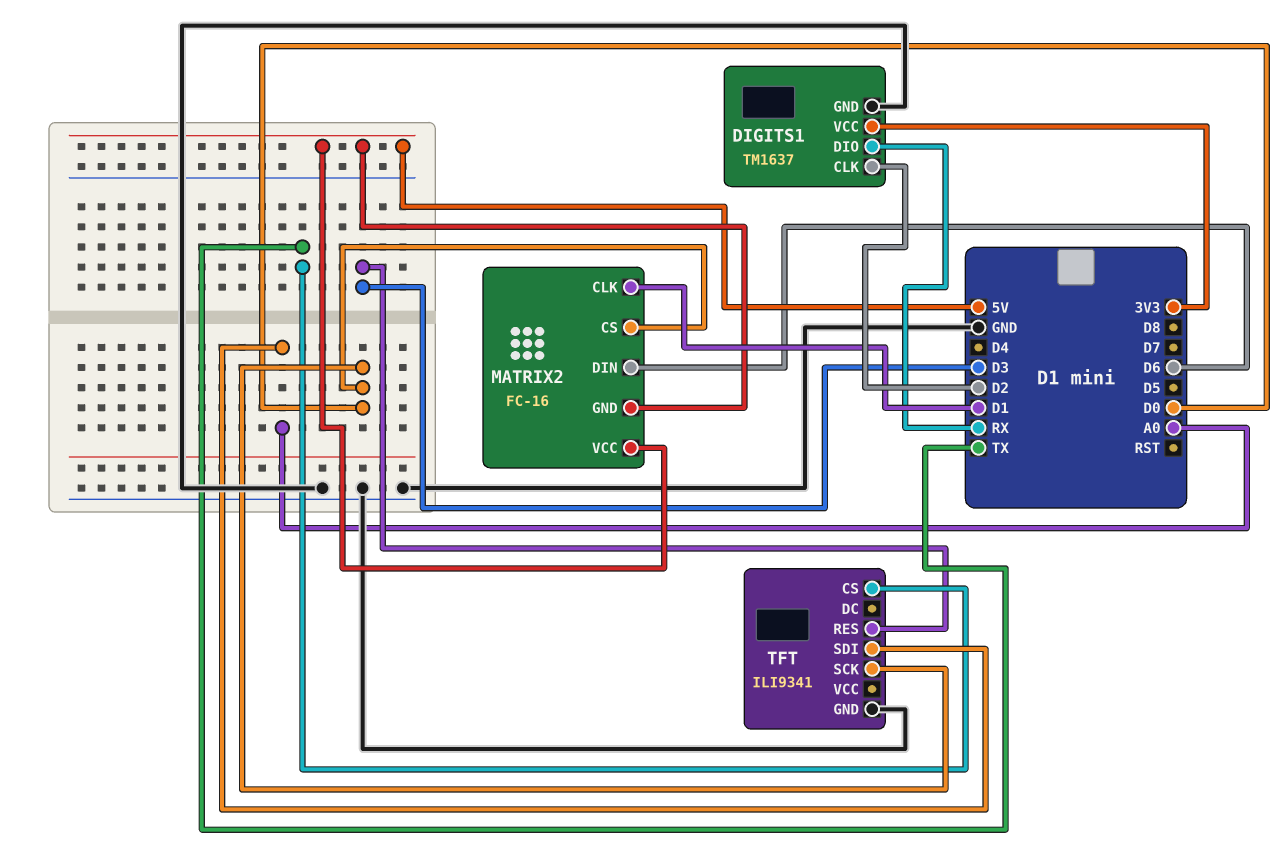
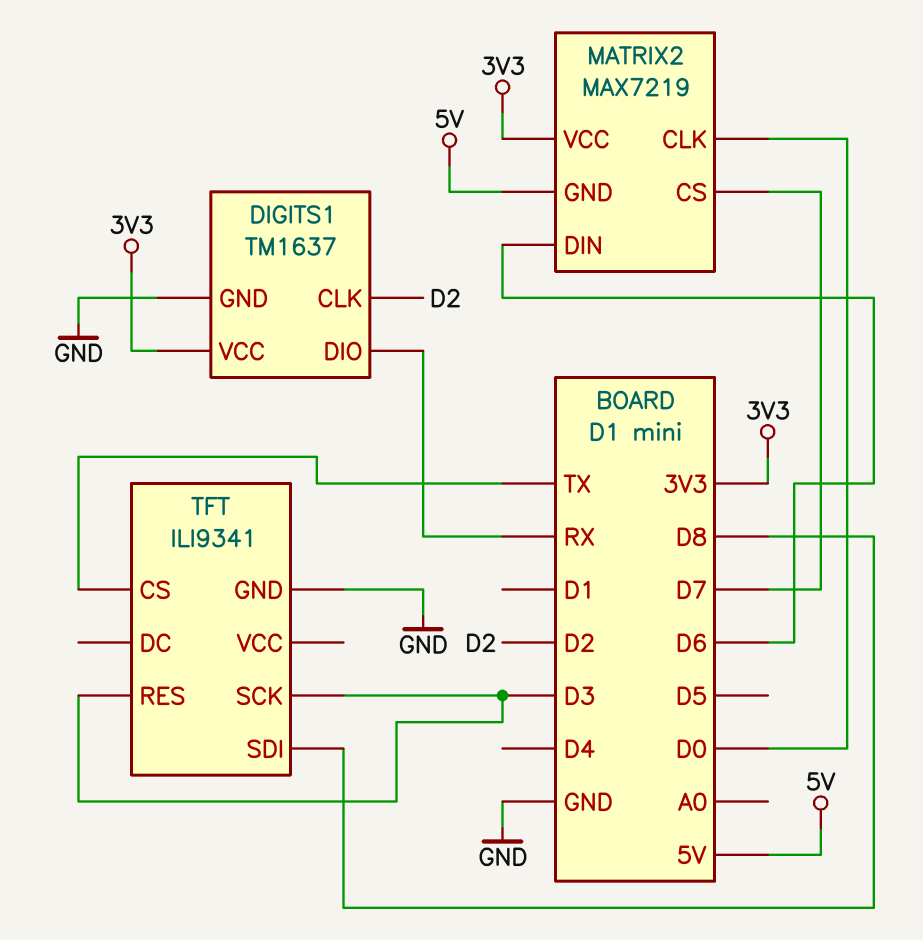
MATRIX2: FC-16 -> MAX7219
MATRIX2 pin CLK: D1 -> D0
MATRIX2 pin CS: D0 -> D7
MATRIX2 pin VCC: 5V -> 3V3
TFT pin SCK: D0 -> D3
TFT pin SDI: A0 -> D8

